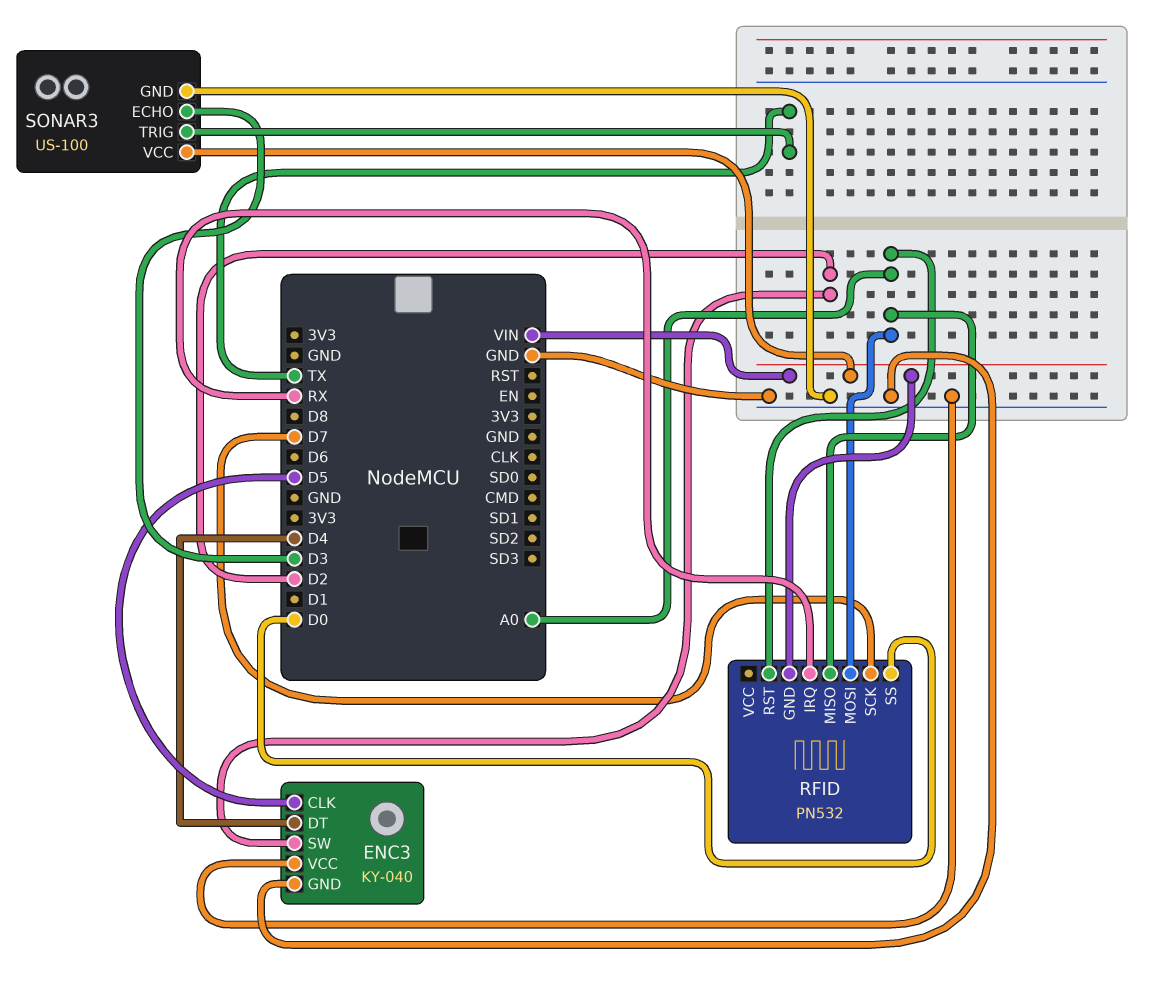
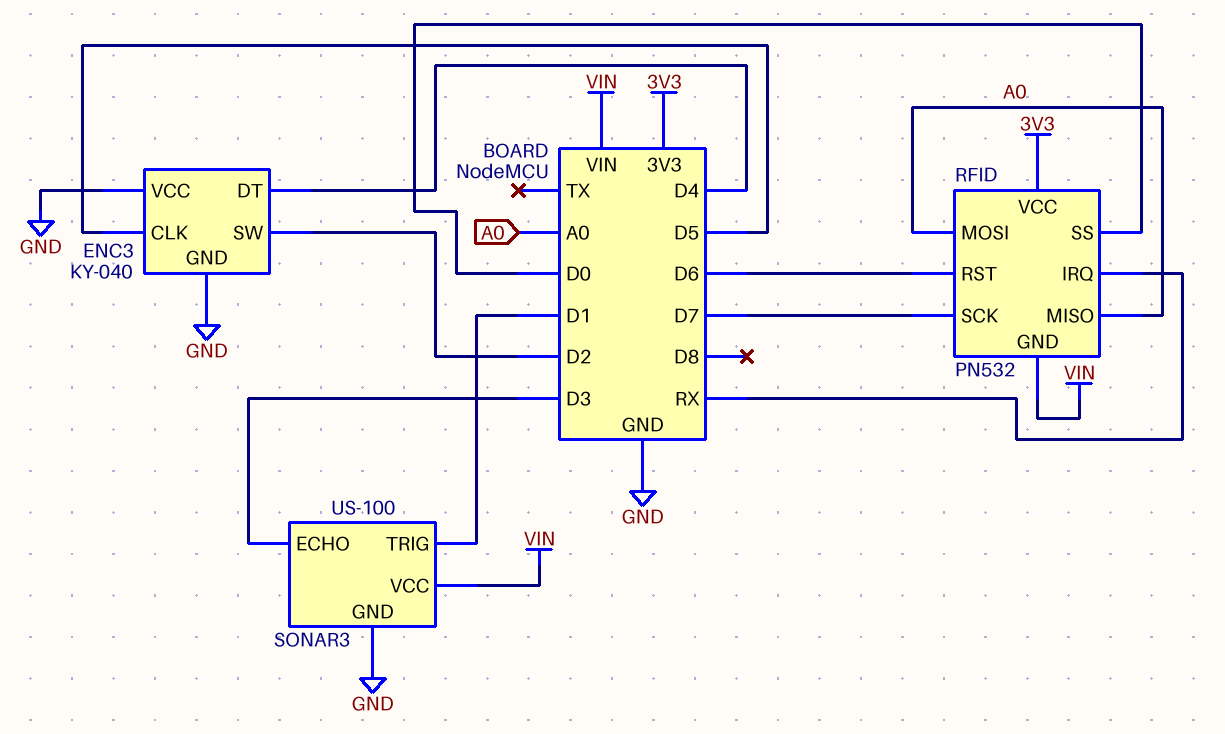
RFID pin RST: A0 -> D6
RFID pin VCC: none -> 3V3
SONAR3 pin TRIG: TX -> D1

